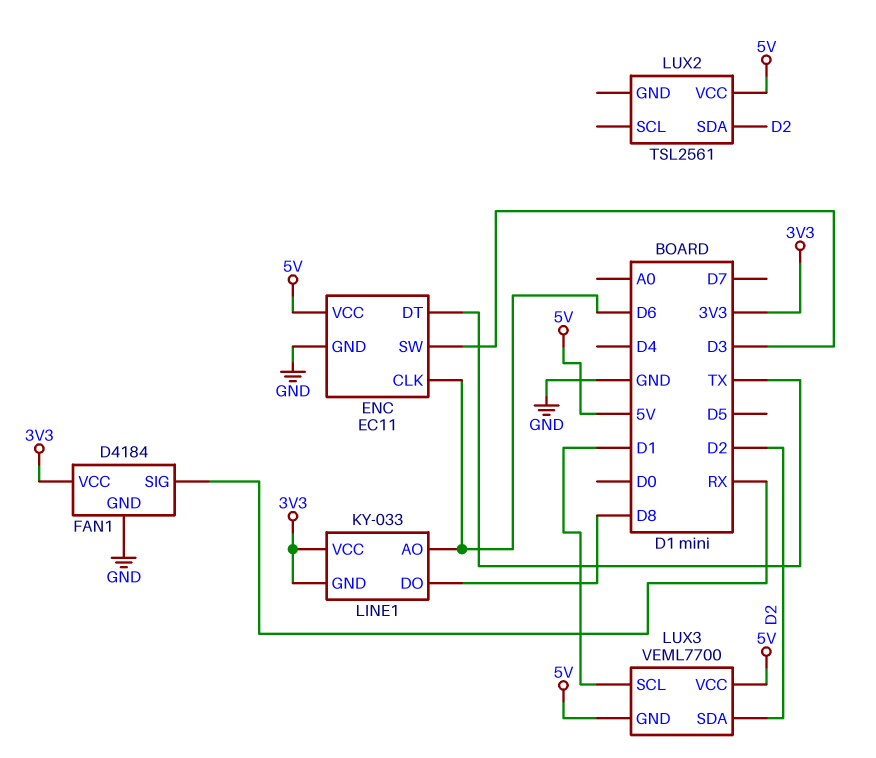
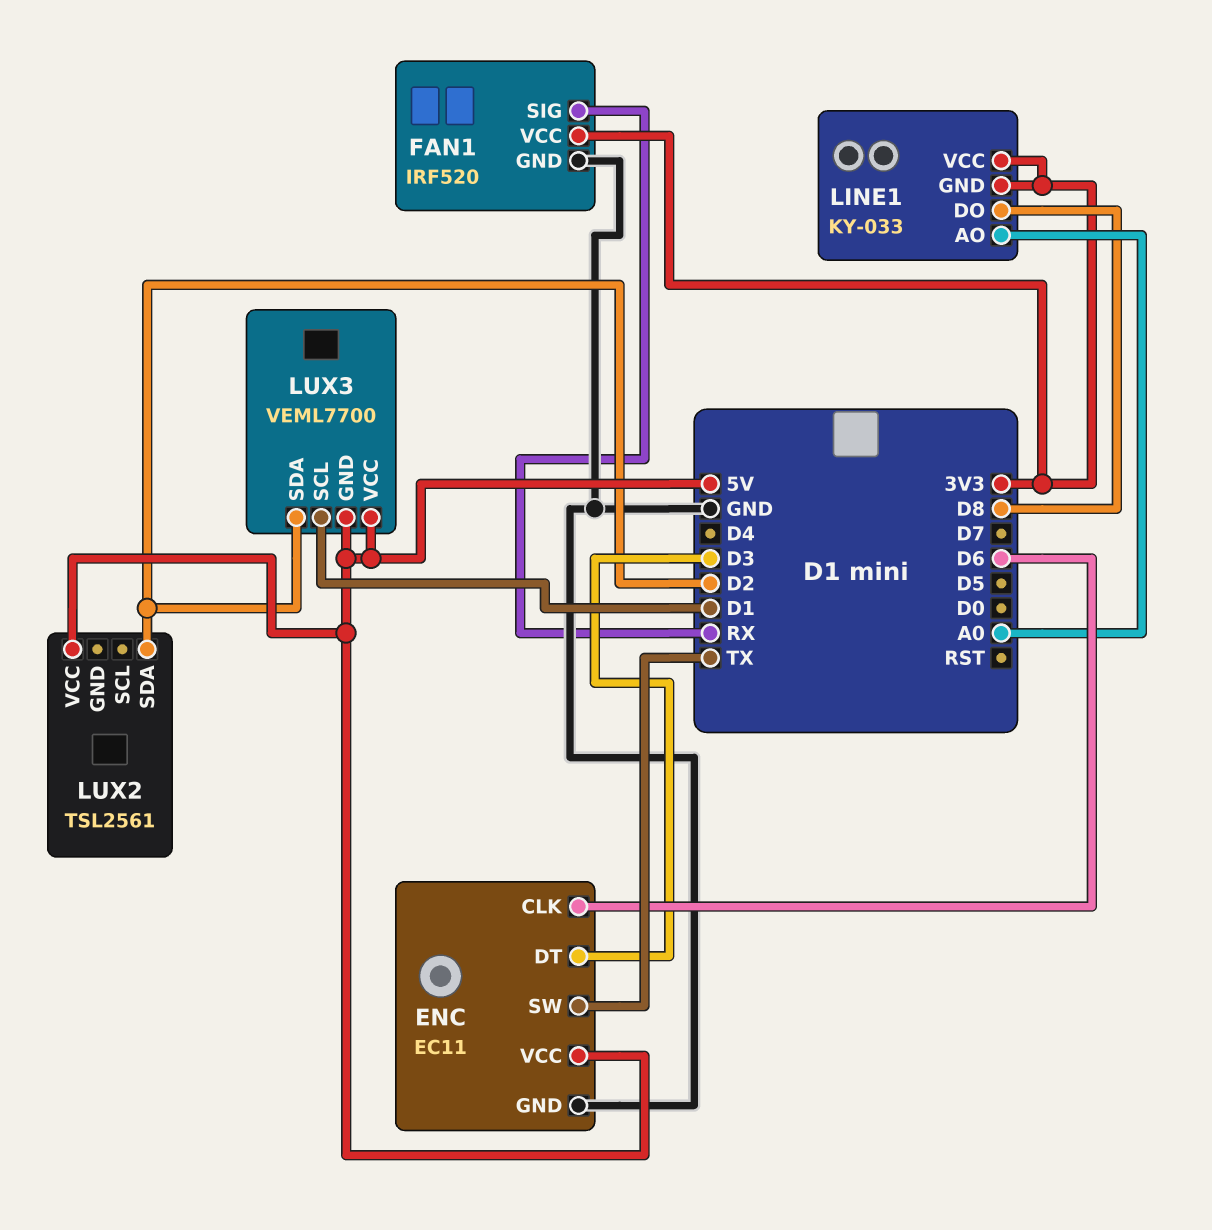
ENC pin DT: TX -> D3
ENC pin SW: D3 -> TX
FAN1: D4184 -> IRF520
LINE1 pin AO: D6 -> A0

